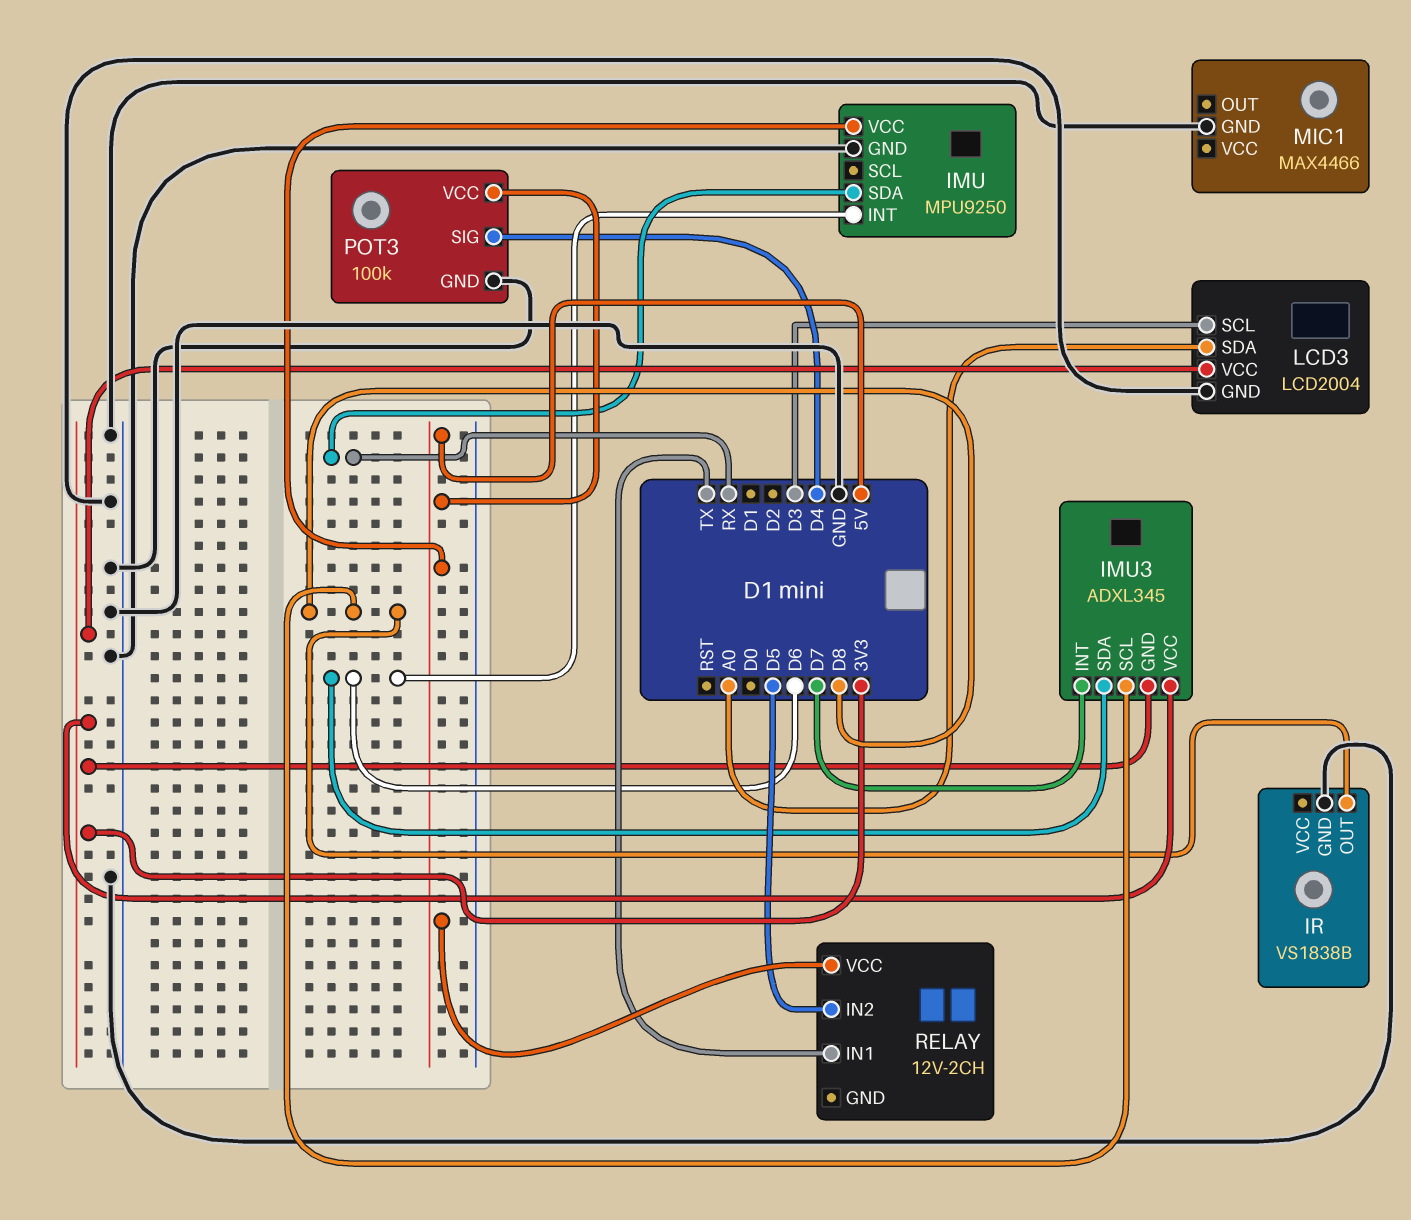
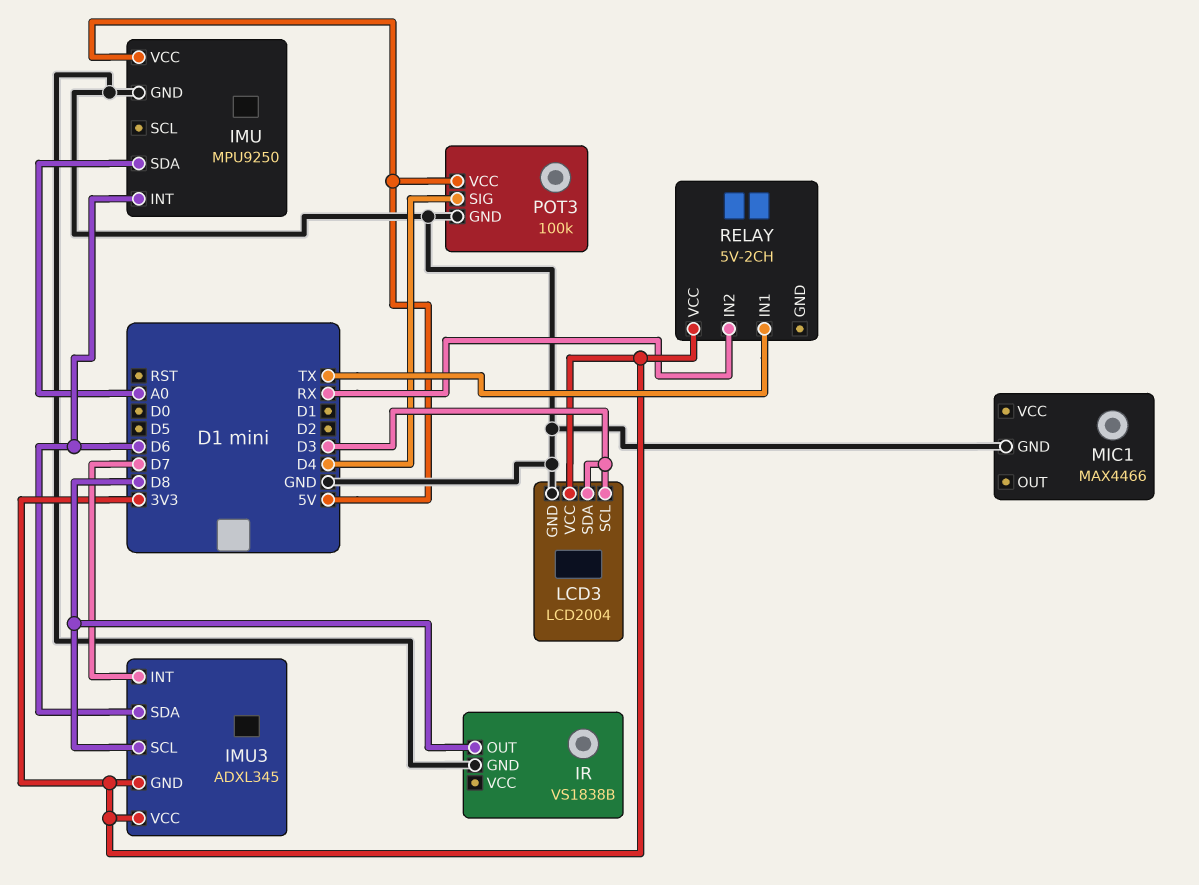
IMU pin SDA: RX -> A0
LCD3 pin SDA: A0 -> D3
RELAY: 12V-2CH -> 5V-2CH
RELAY pin IN2: D5 -> RX
RELAY pin VCC: 5V -> 3V3

